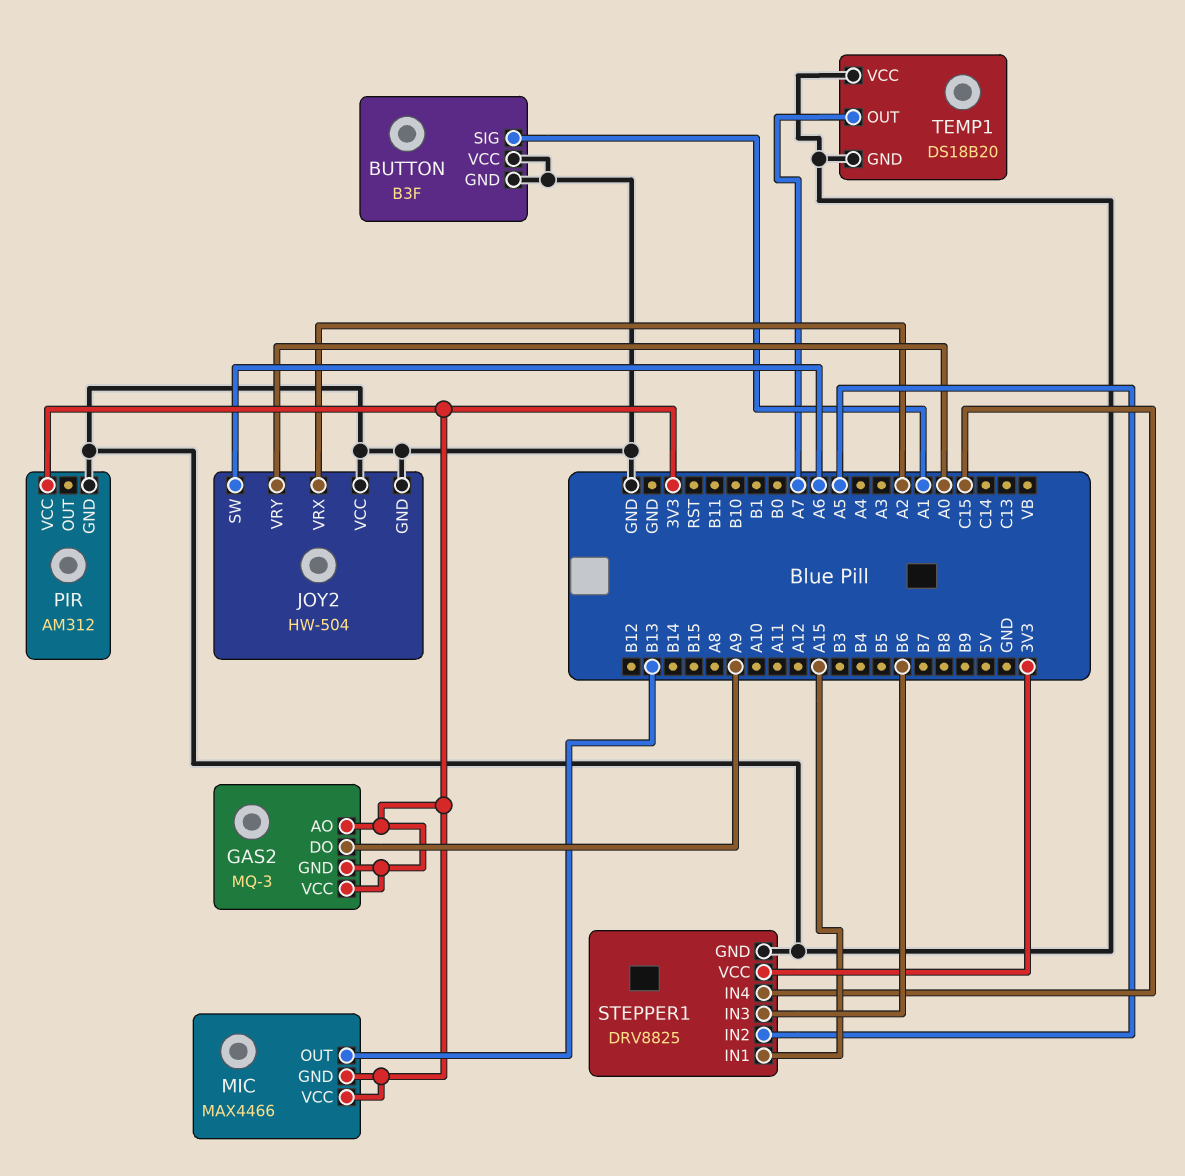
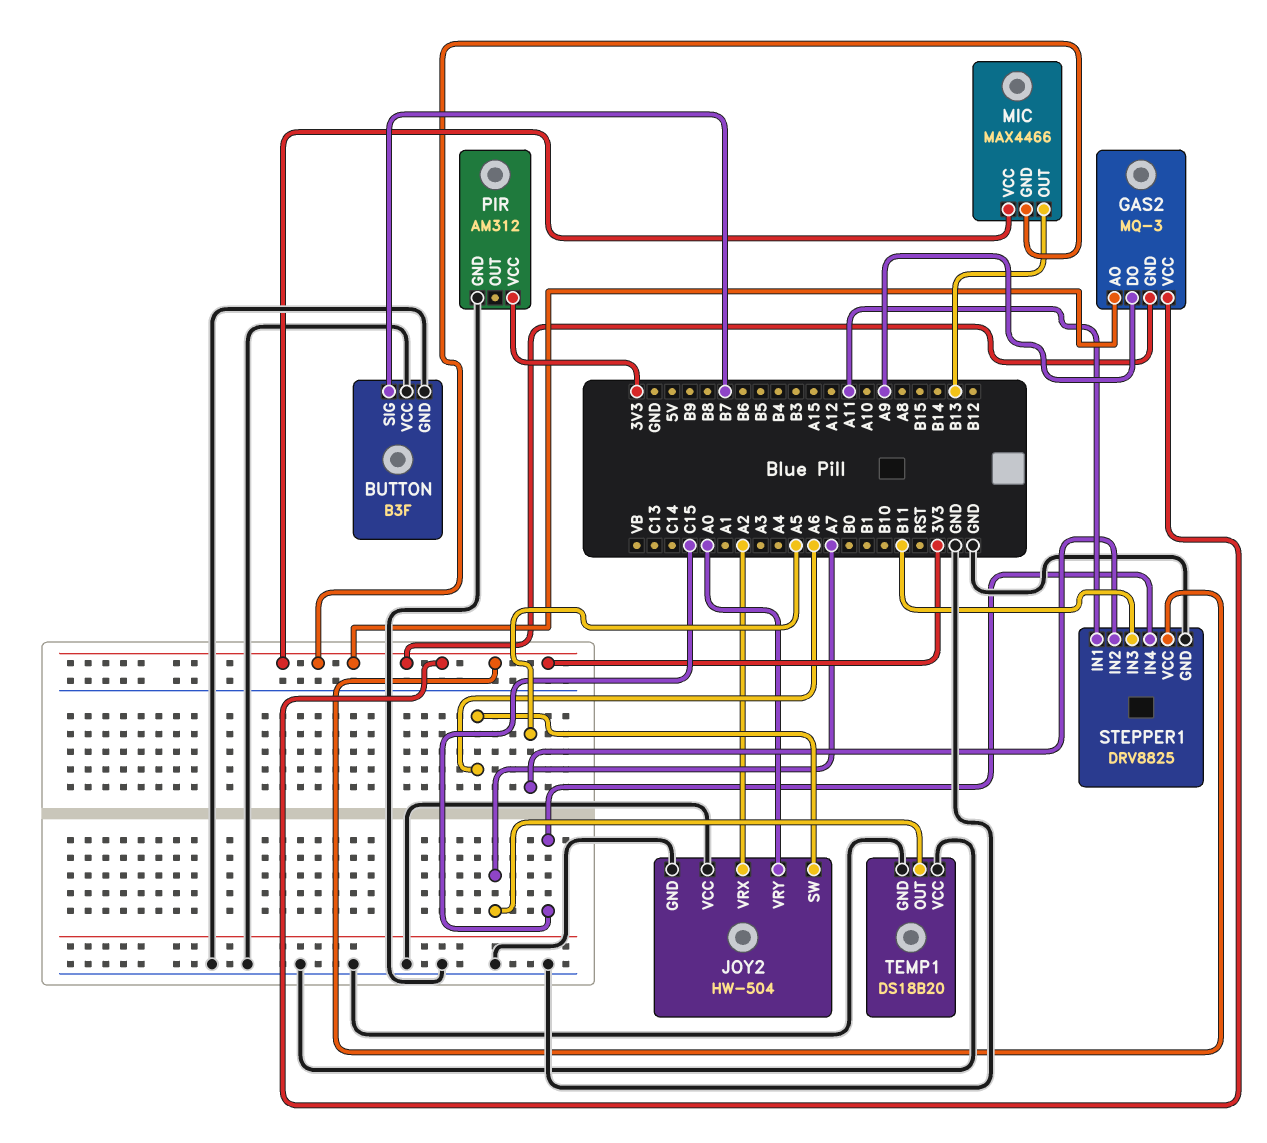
BUTTON pin SIG: A1 -> B7
STEPPER1 pin IN1: A15 -> A11
STEPPER1 pin IN3: B6 -> B11

